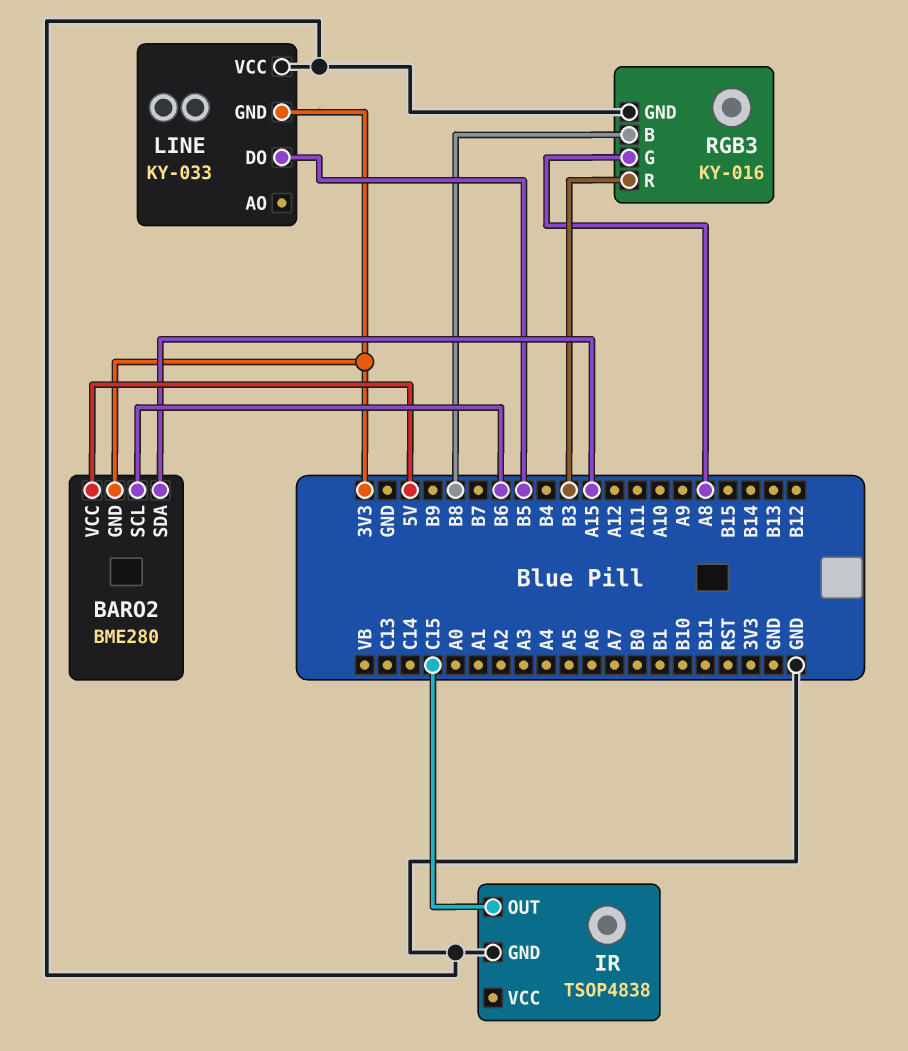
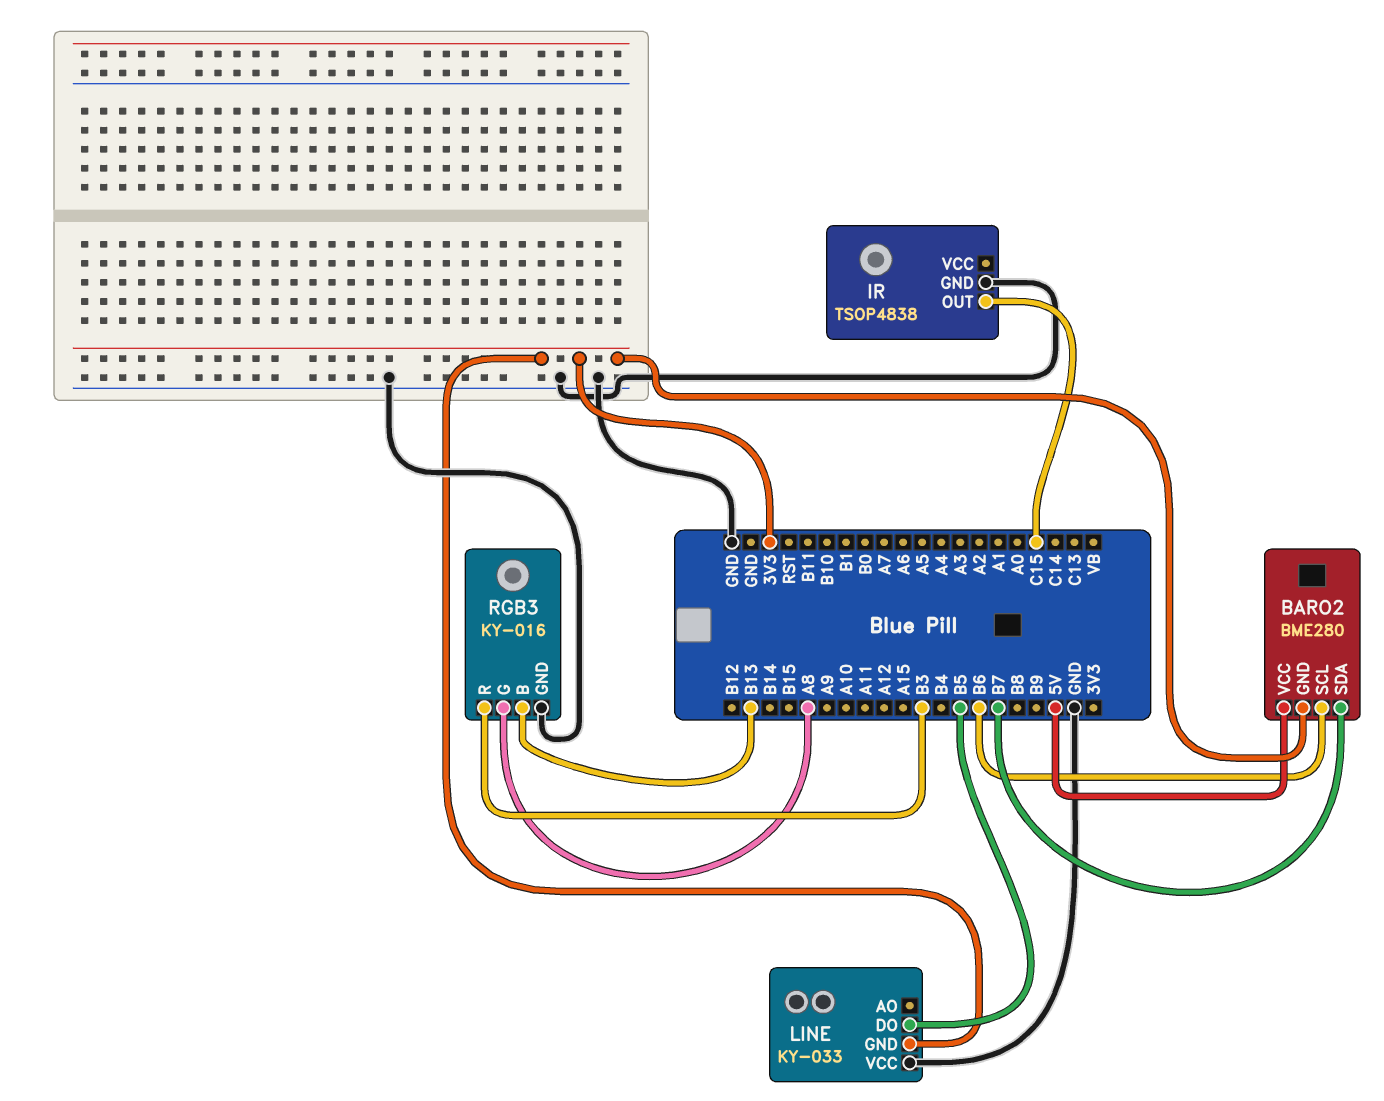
BARO2 pin SDA: A15 -> B7
RGB3 pin B: B8 -> B13

